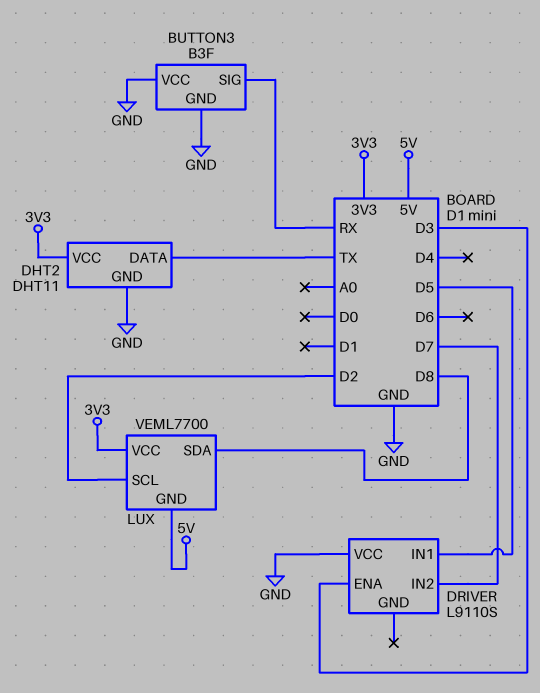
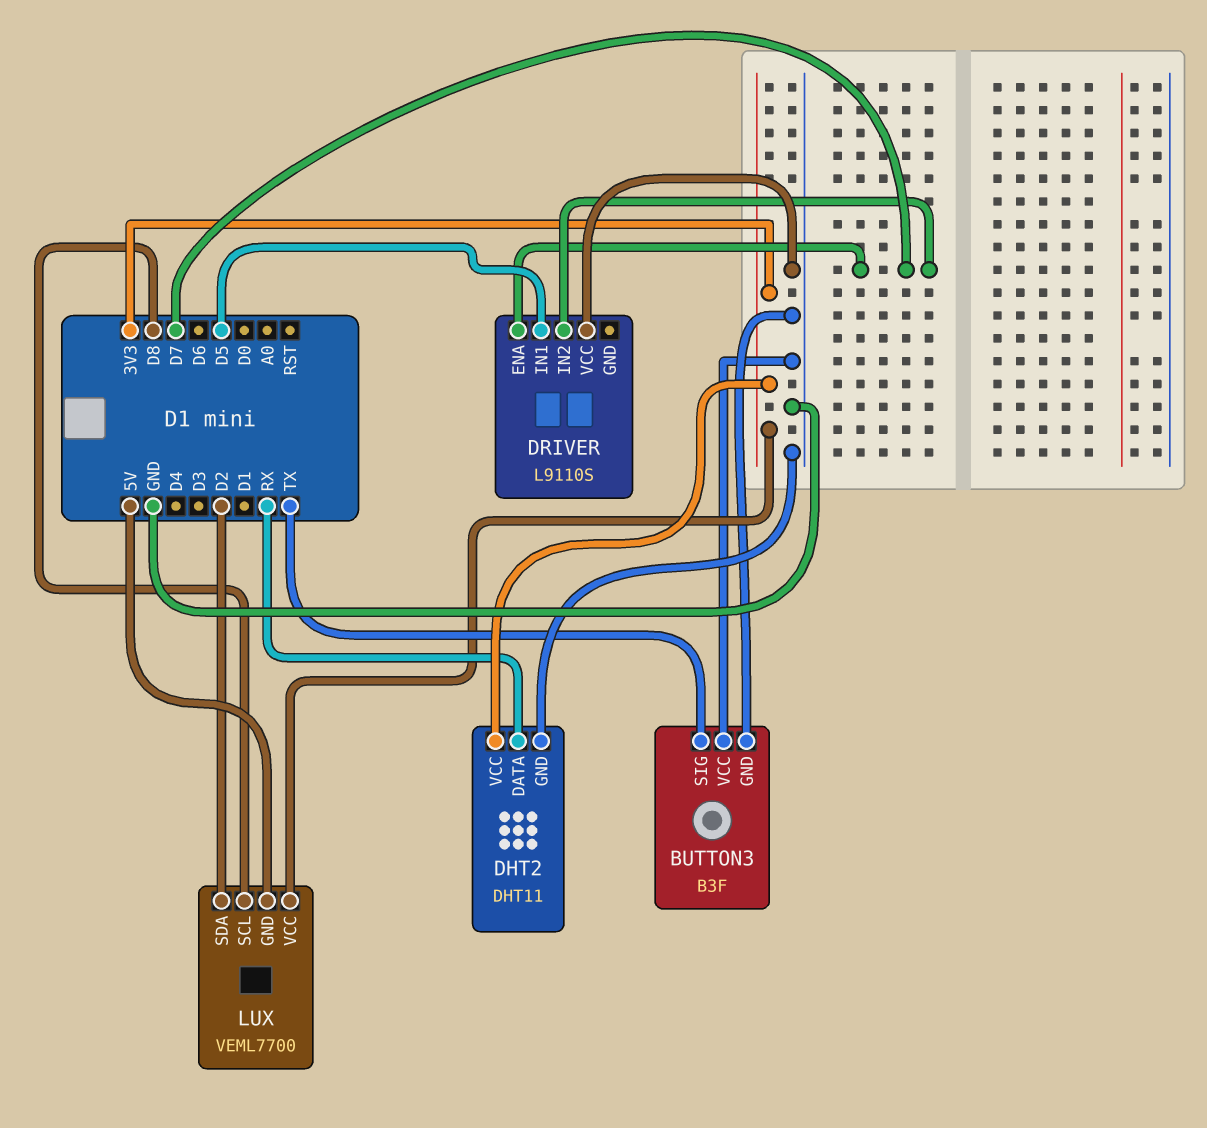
BUTTON3 pin SIG: RX -> TX
DHT2 pin DATA: TX -> RX
DRIVER pin ENA: D3 -> D7
LUX pin SCL: D2 -> D8
LUX pin SDA: D8 -> D2

